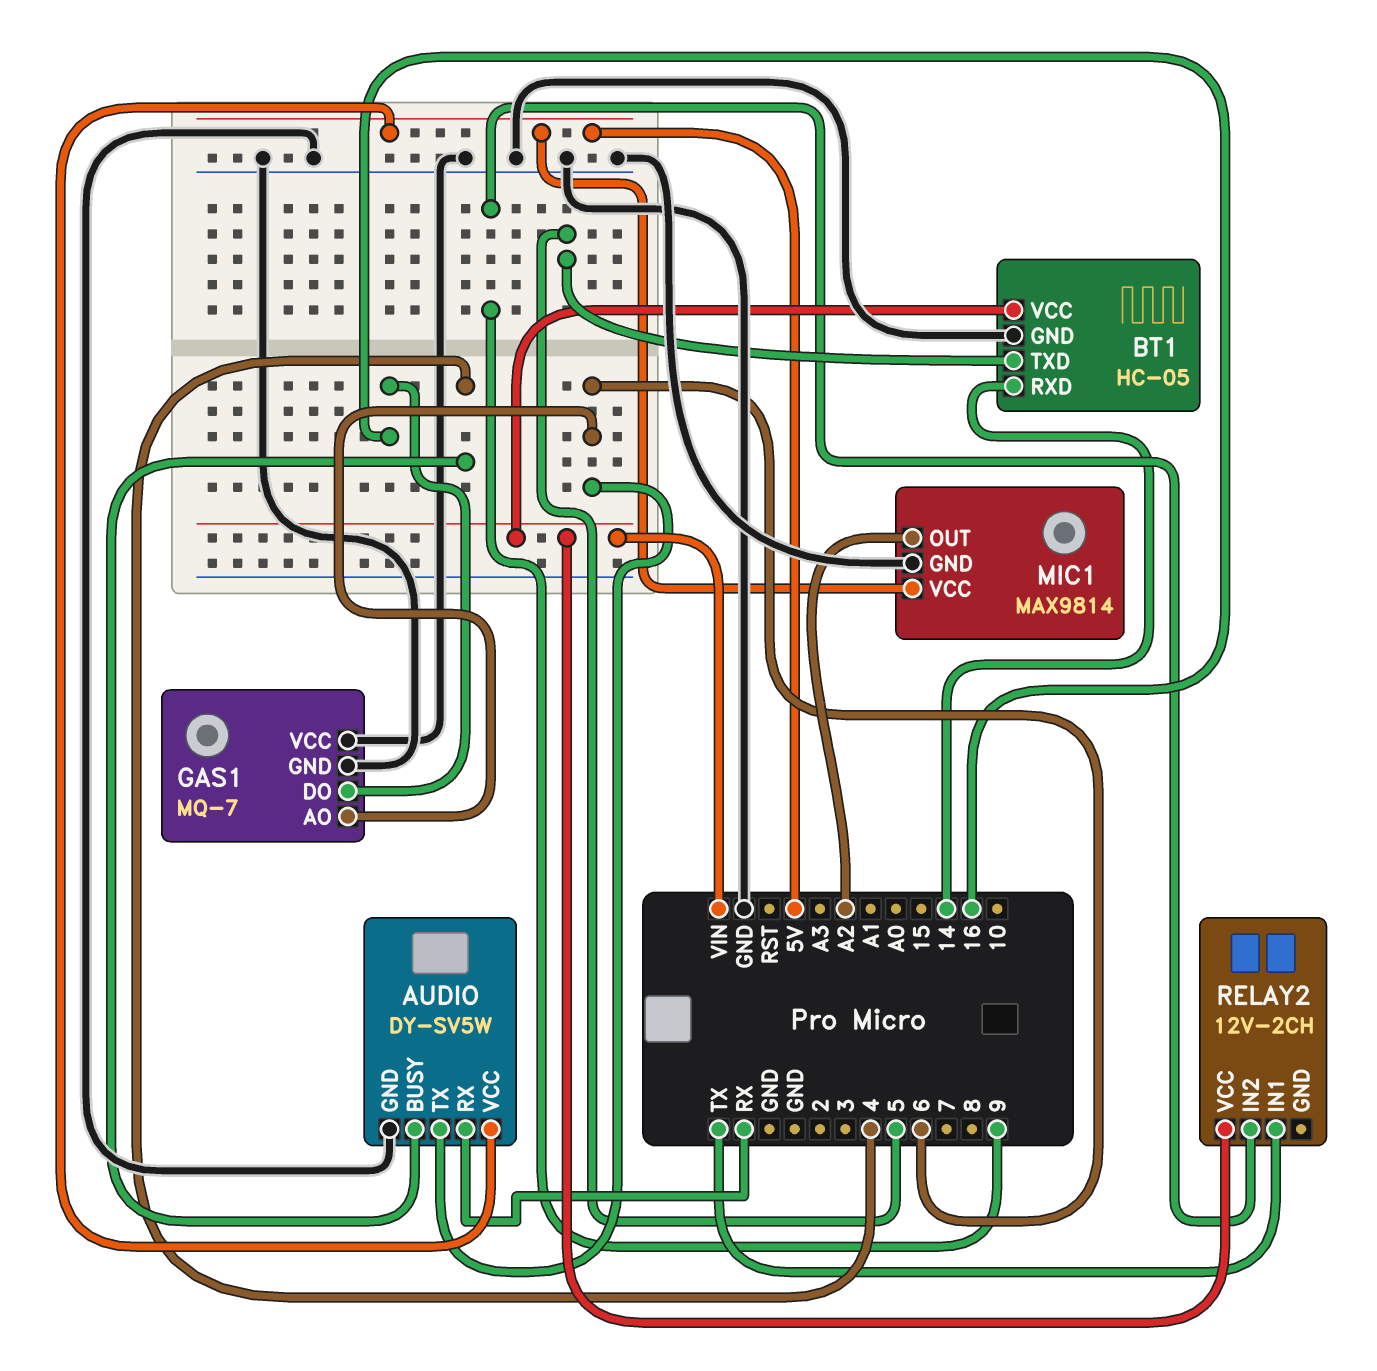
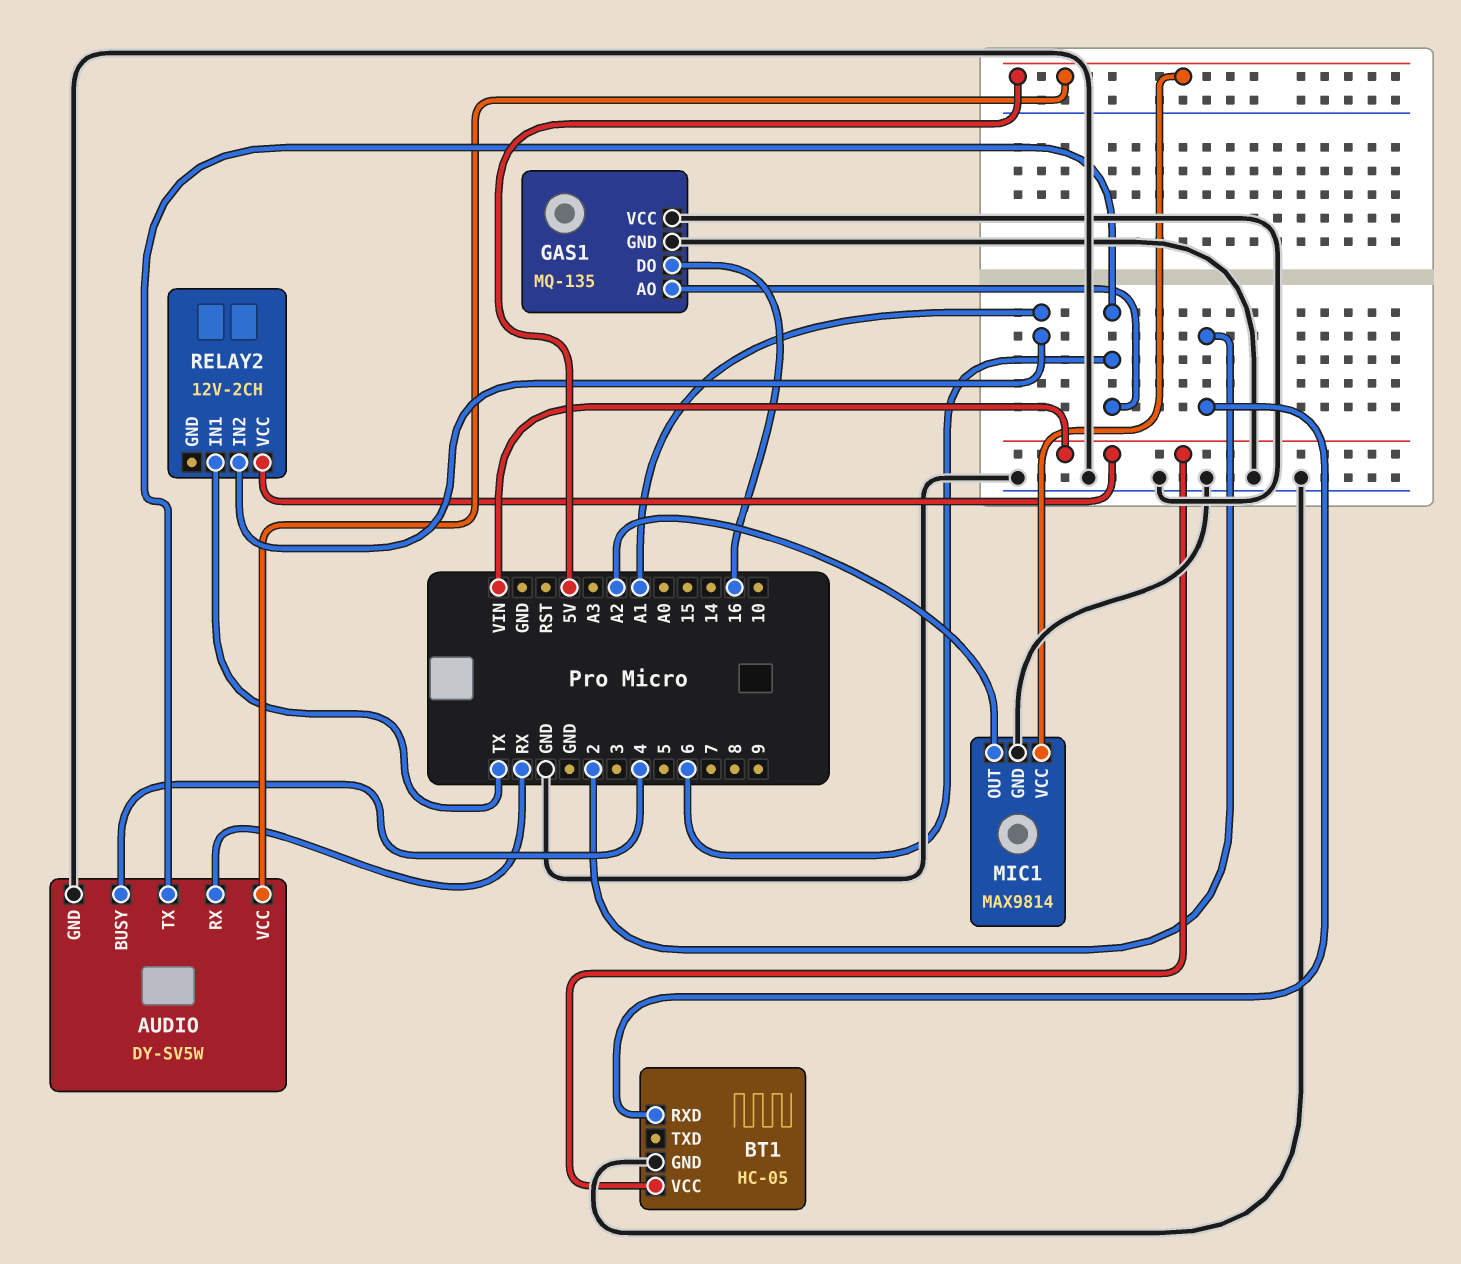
BT1 pin RXD: 14 -> 2
BT1 pin TXD: 5 -> none
GAS1: MQ-7 -> MQ-135
RELAY2 pin IN2: 9 -> A1

